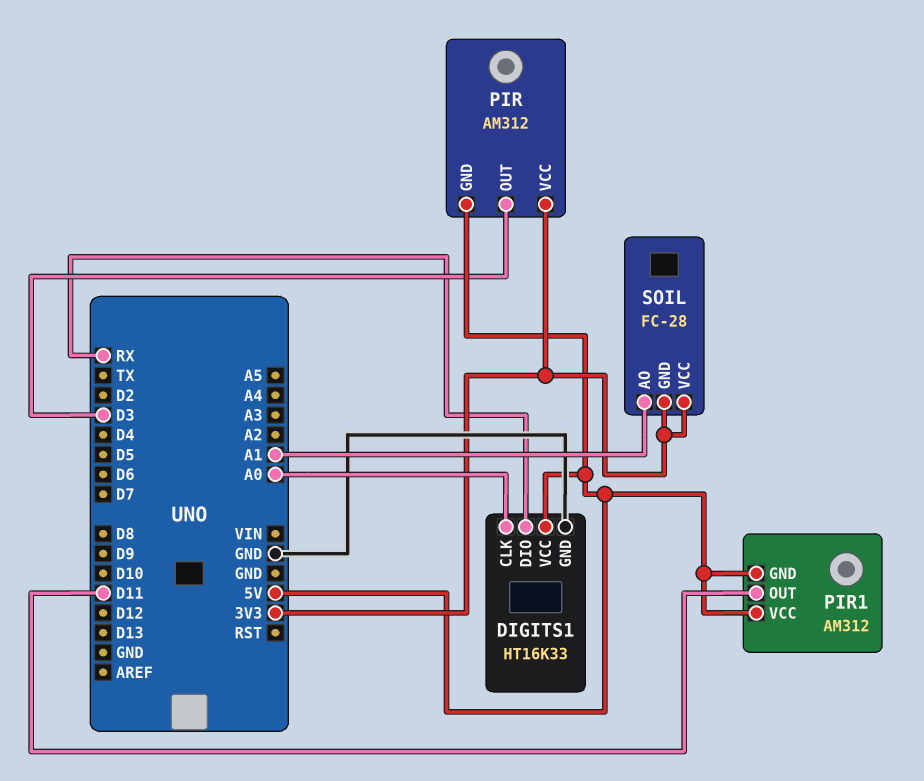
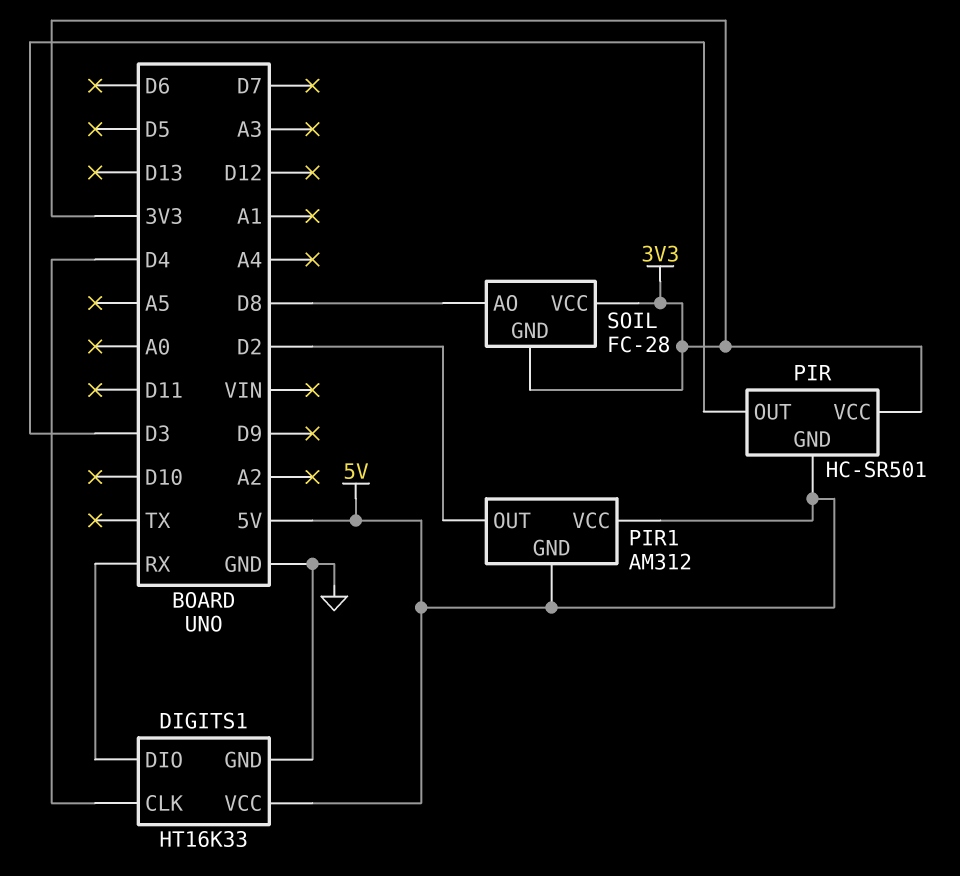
DIGITS1 pin CLK: A0 -> D4
PIR: AM312 -> HC-SR501
PIR1 pin OUT: D11 -> D2
SOIL pin AO: A1 -> D8

